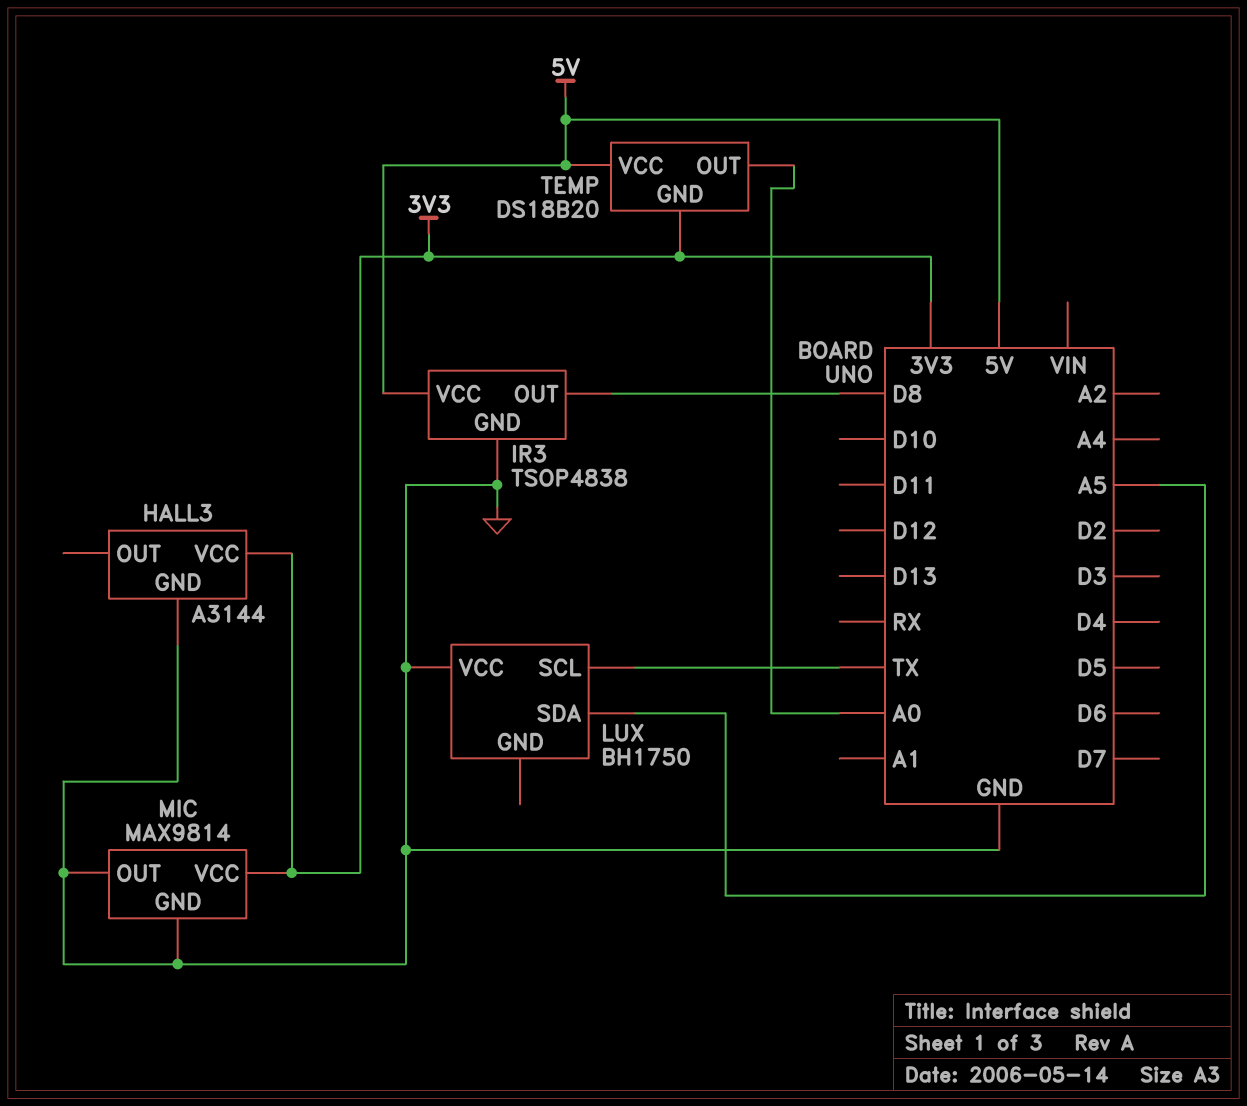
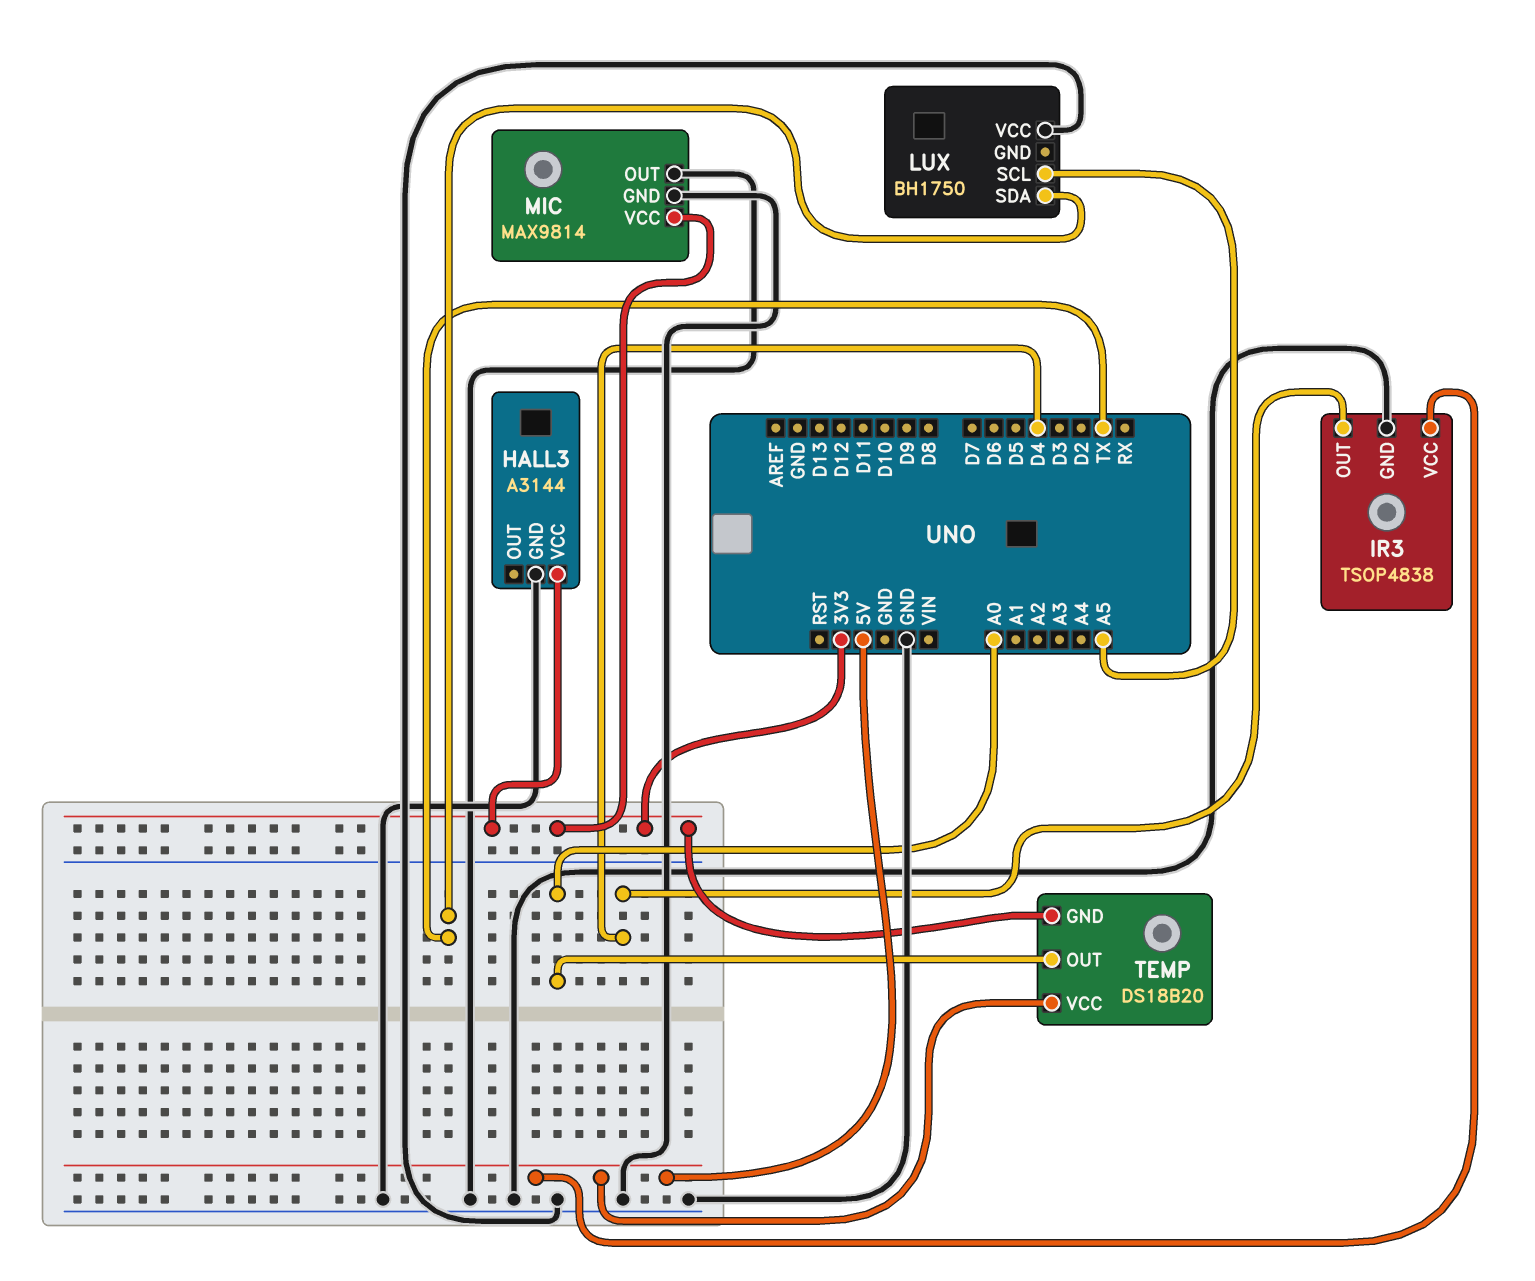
IR3 pin OUT: D8 -> D4
LUX pin SCL: TX -> A5
LUX pin SDA: A5 -> TX

